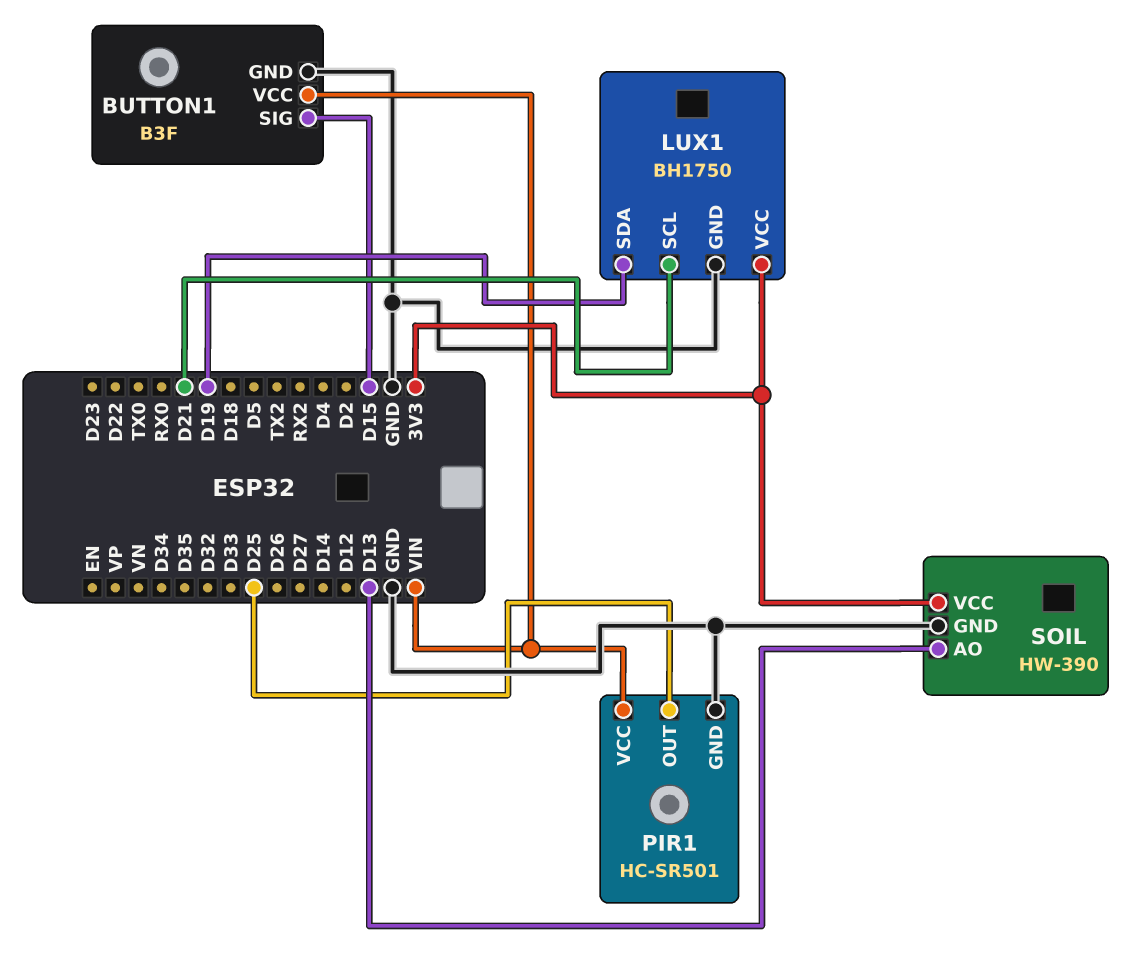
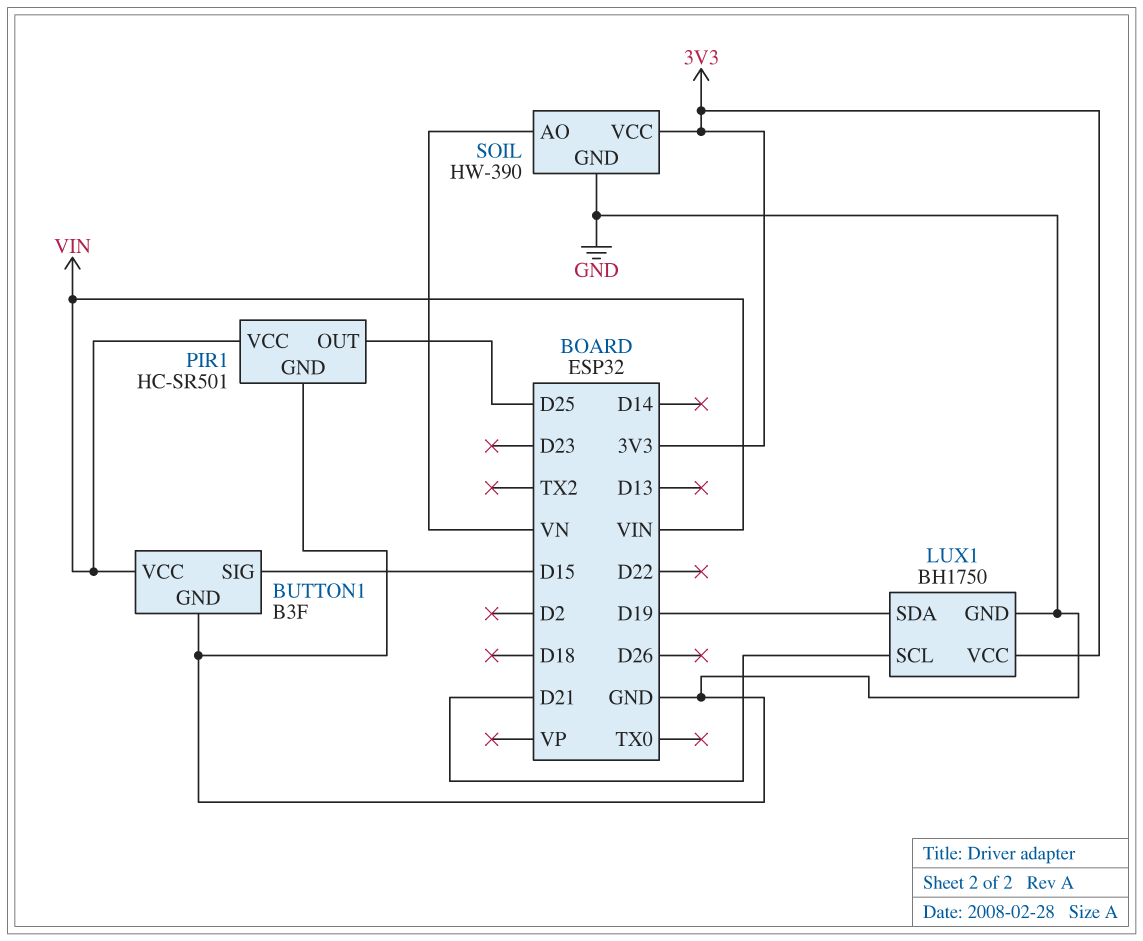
SOIL pin AO: D13 -> VN

